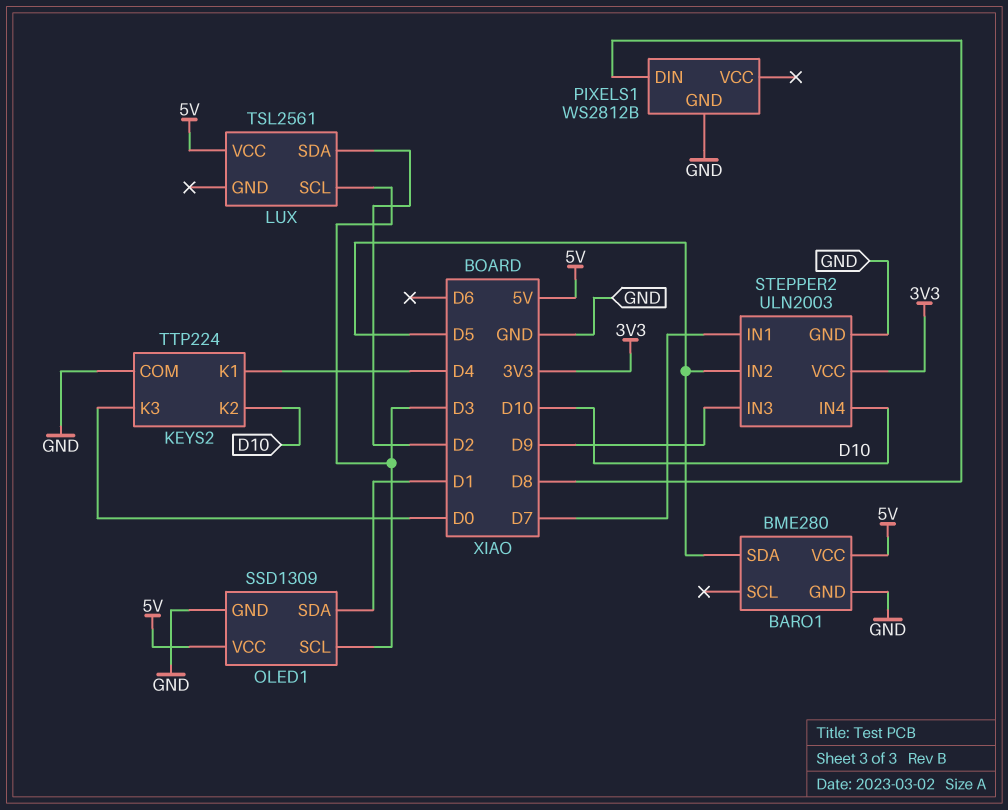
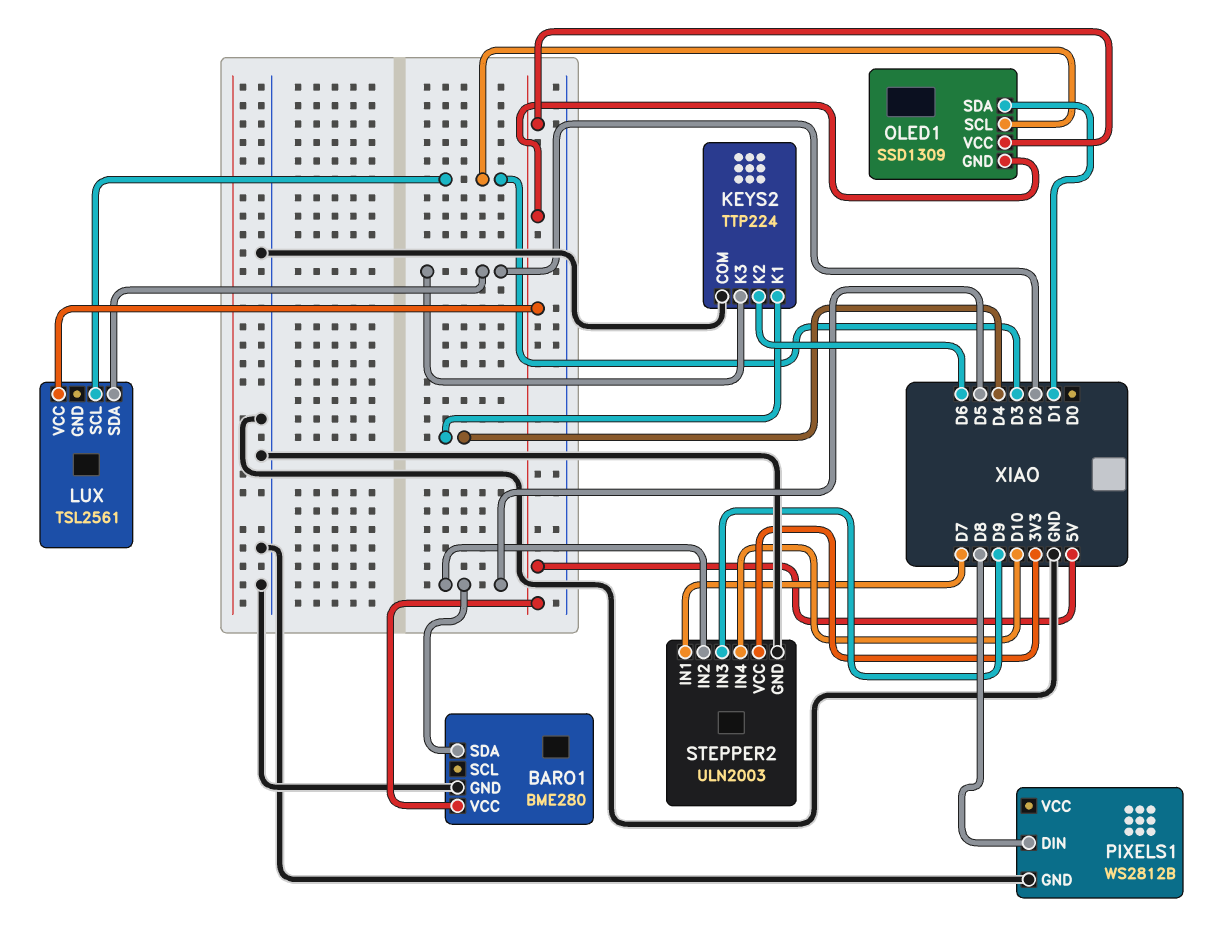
KEYS2 pin K2: D10 -> D6
KEYS2 pin K3: D0 -> D2
OLED1 pin GND: GND -> 5V

